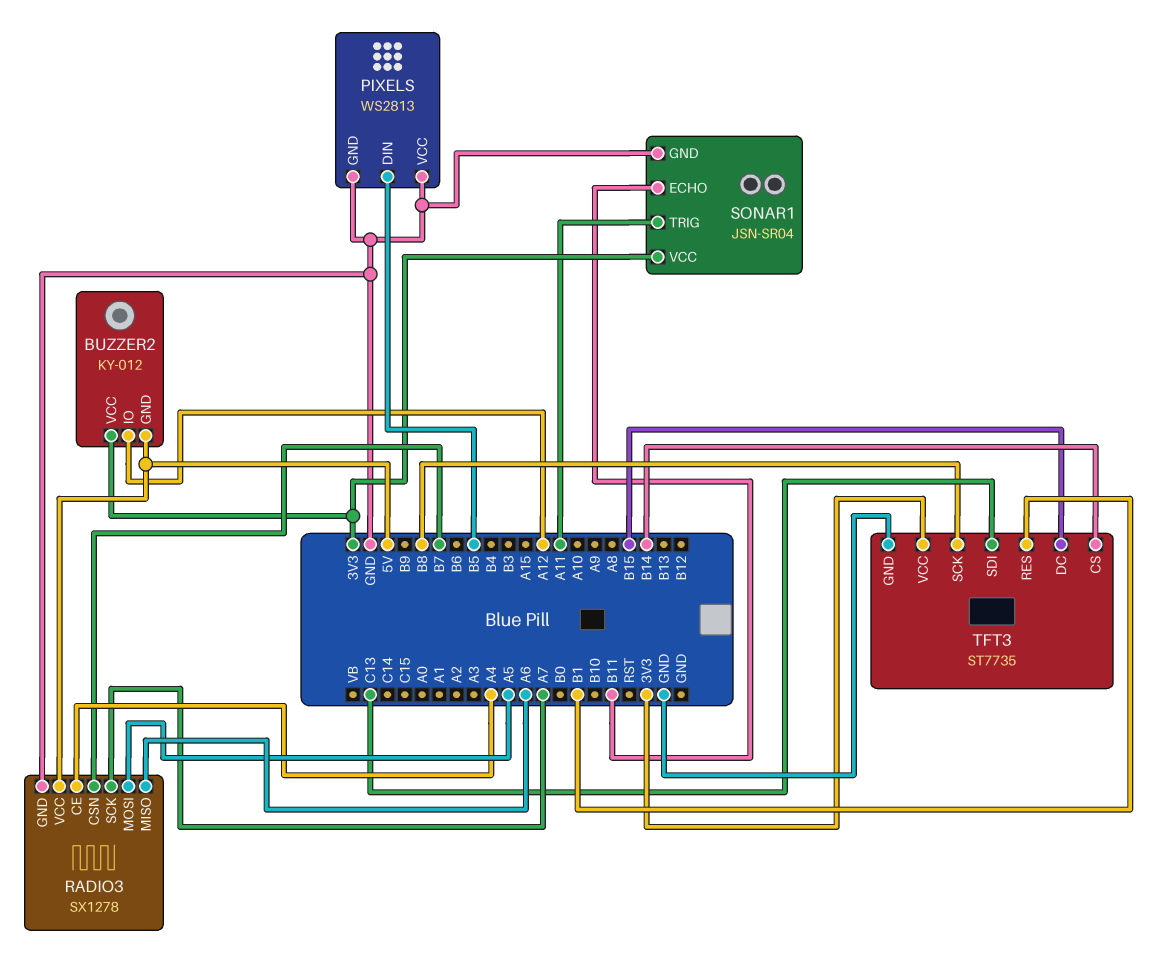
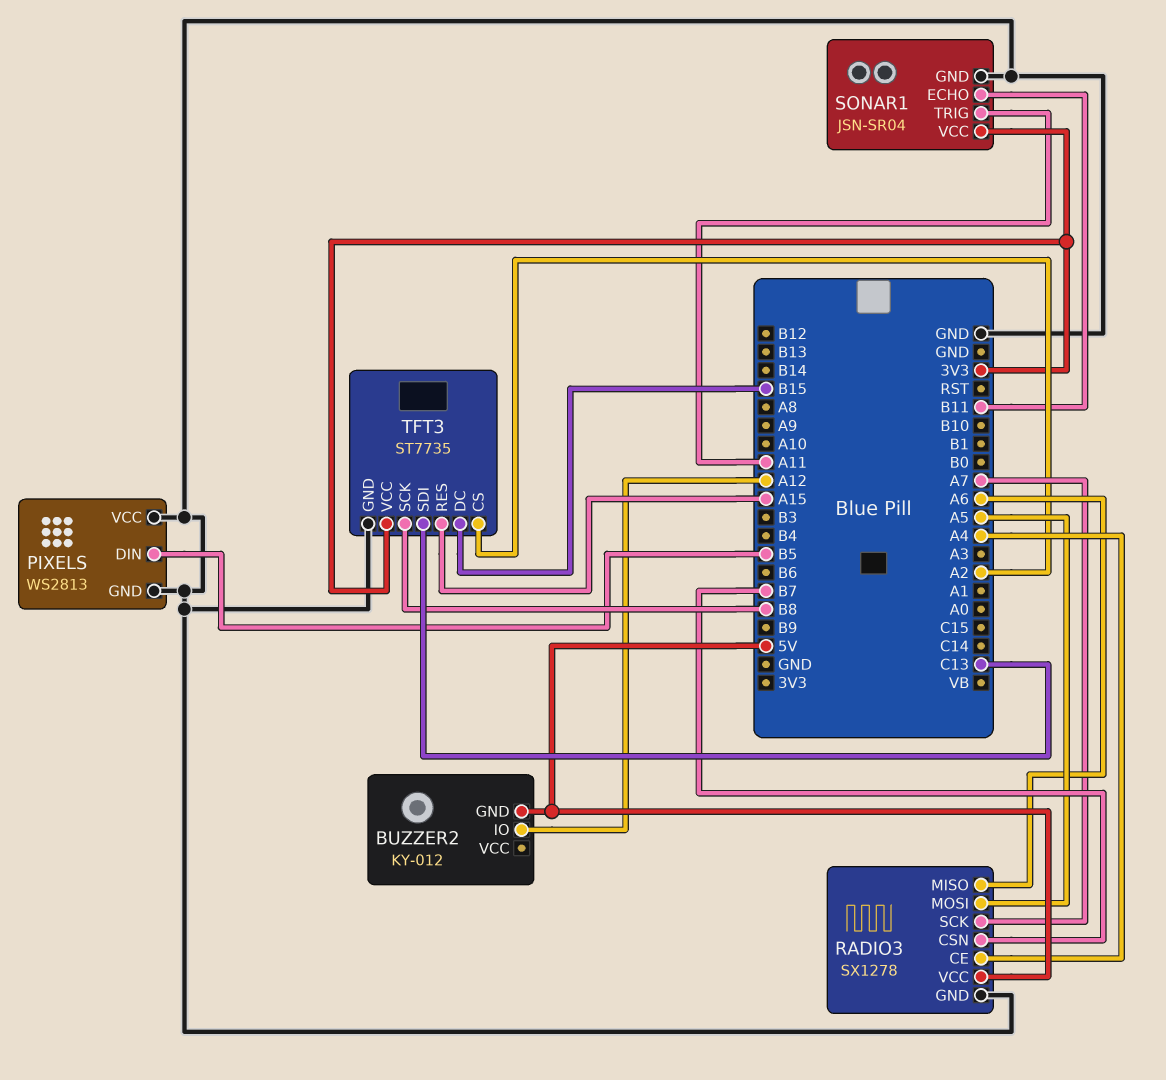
BUZZER2 pin VCC: 3V3 -> none
TFT3 pin CS: B14 -> A2
TFT3 pin RES: B1 -> A15

